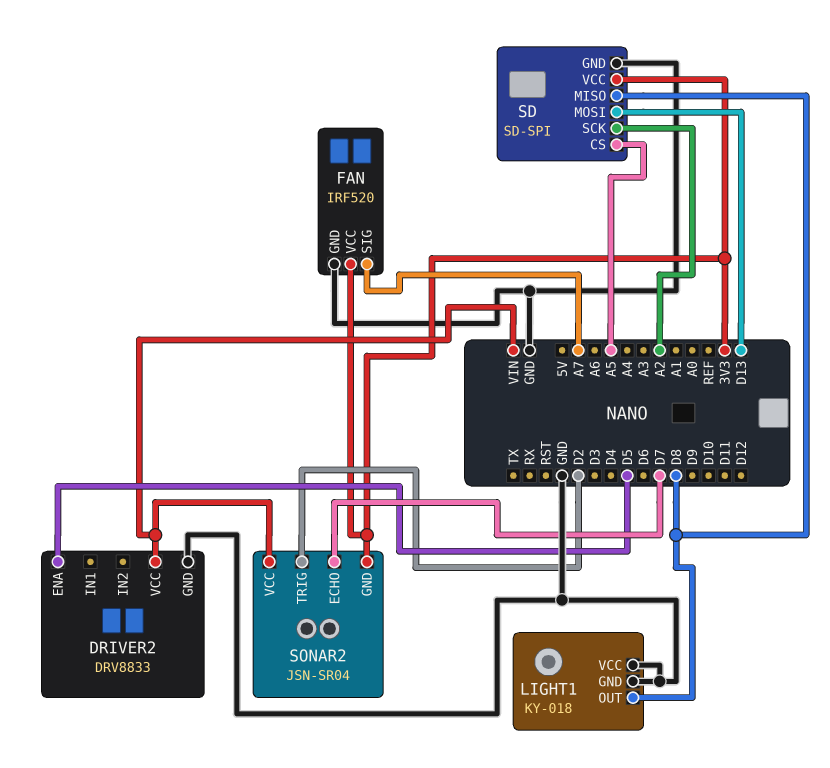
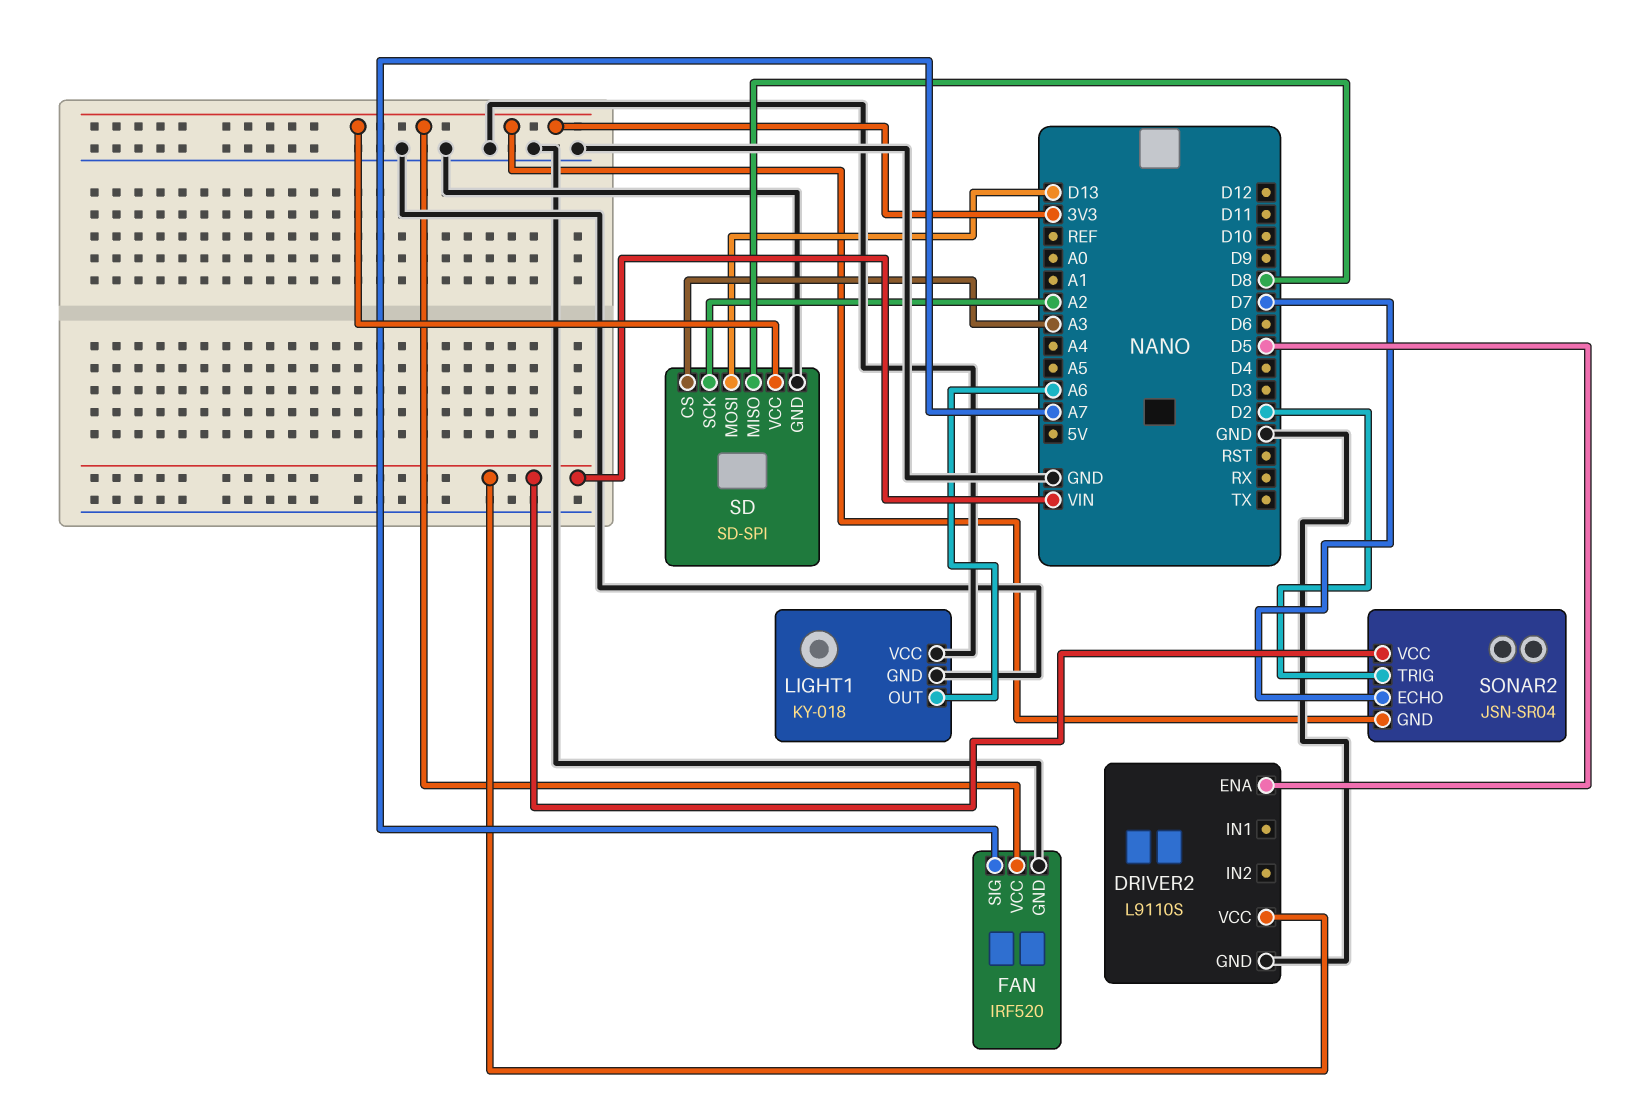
DRIVER2: DRV8833 -> L9110S
LIGHT1 pin OUT: D8 -> A6
SD pin CS: A5 -> A3

